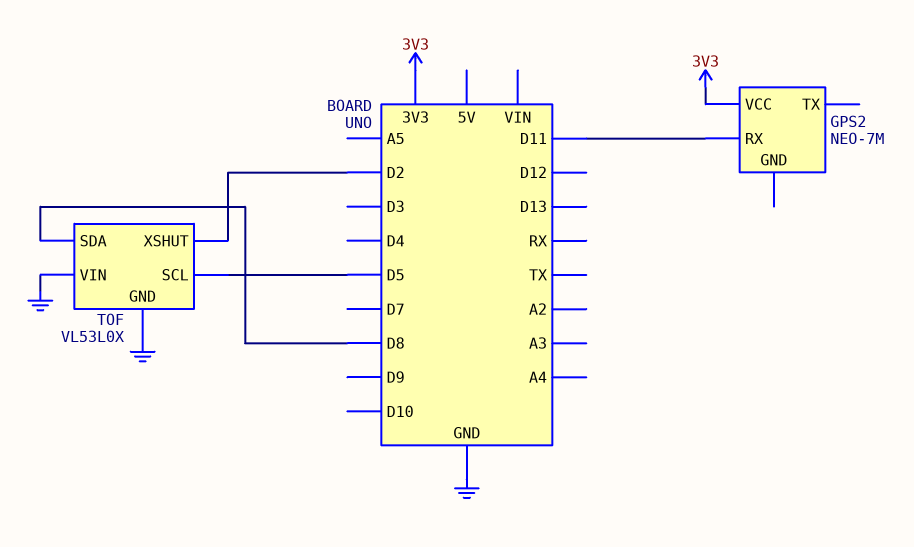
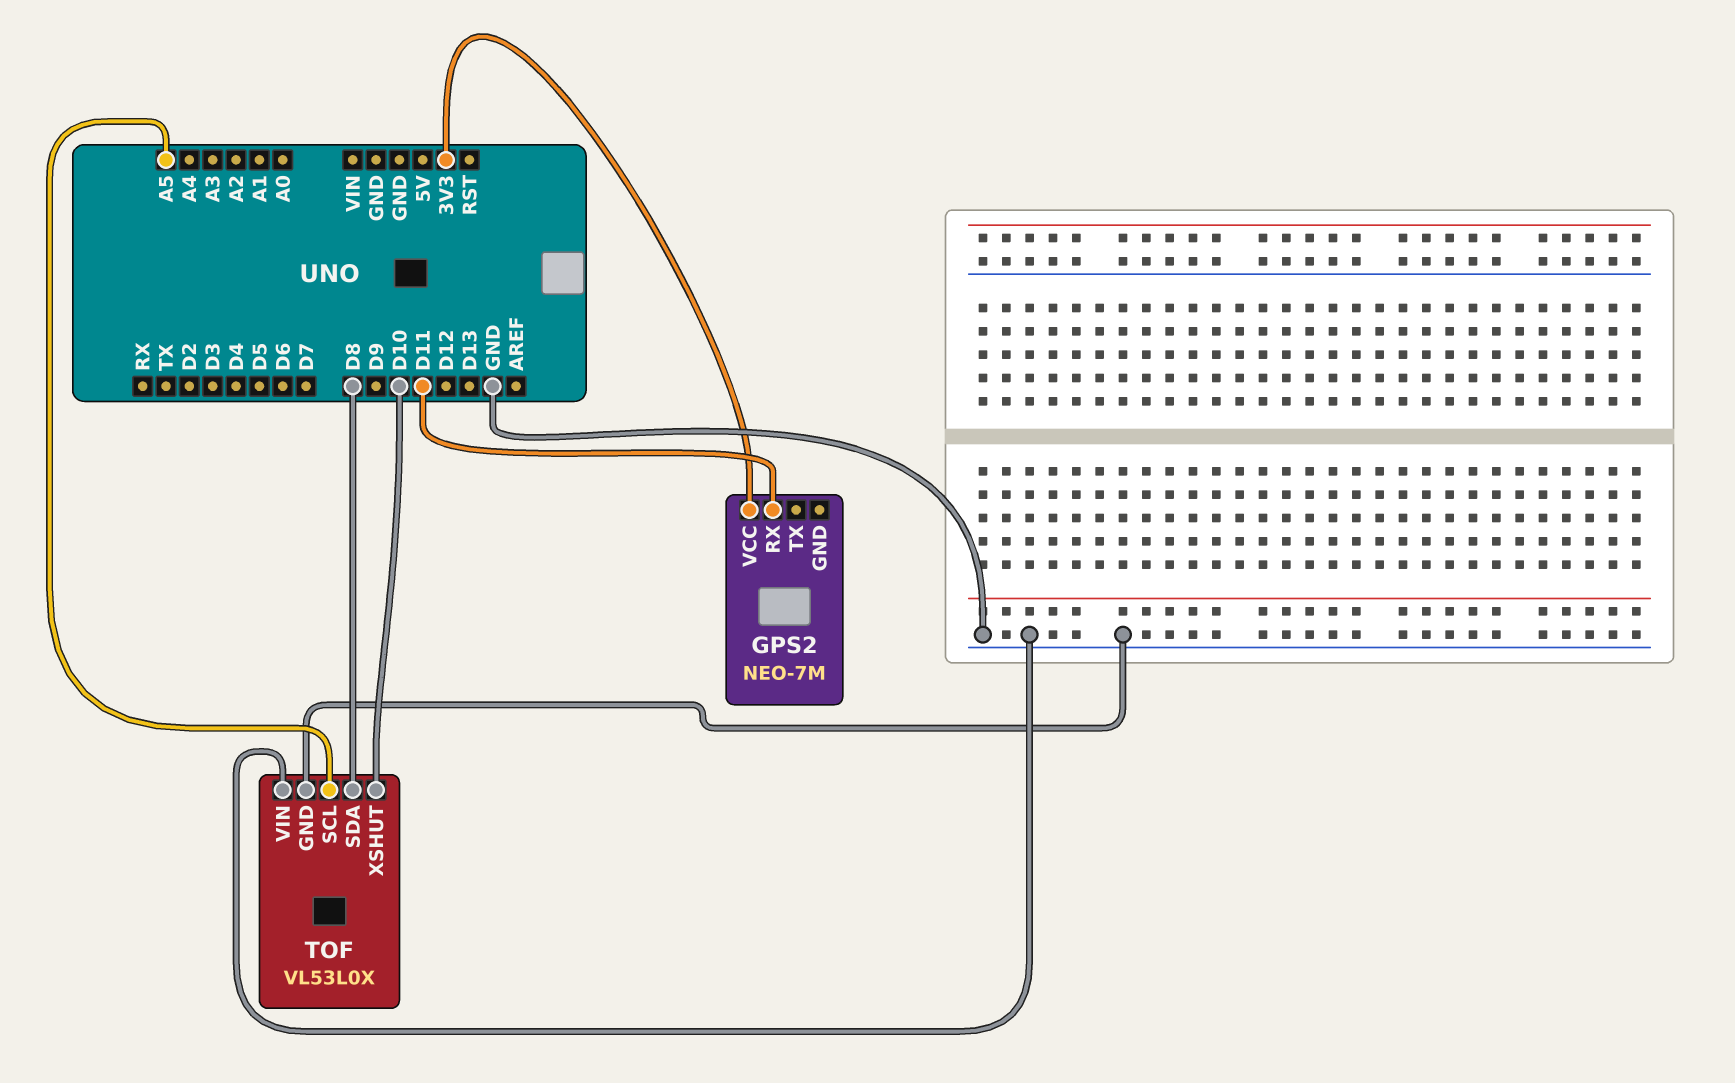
TOF pin SCL: D5 -> A5
TOF pin XSHUT: D2 -> D10

